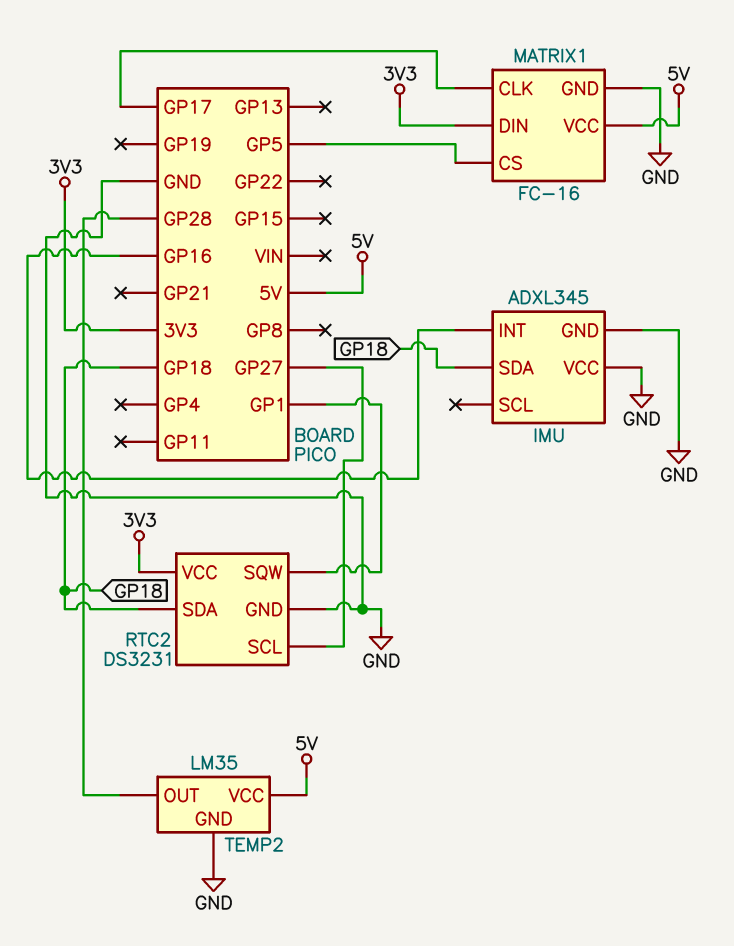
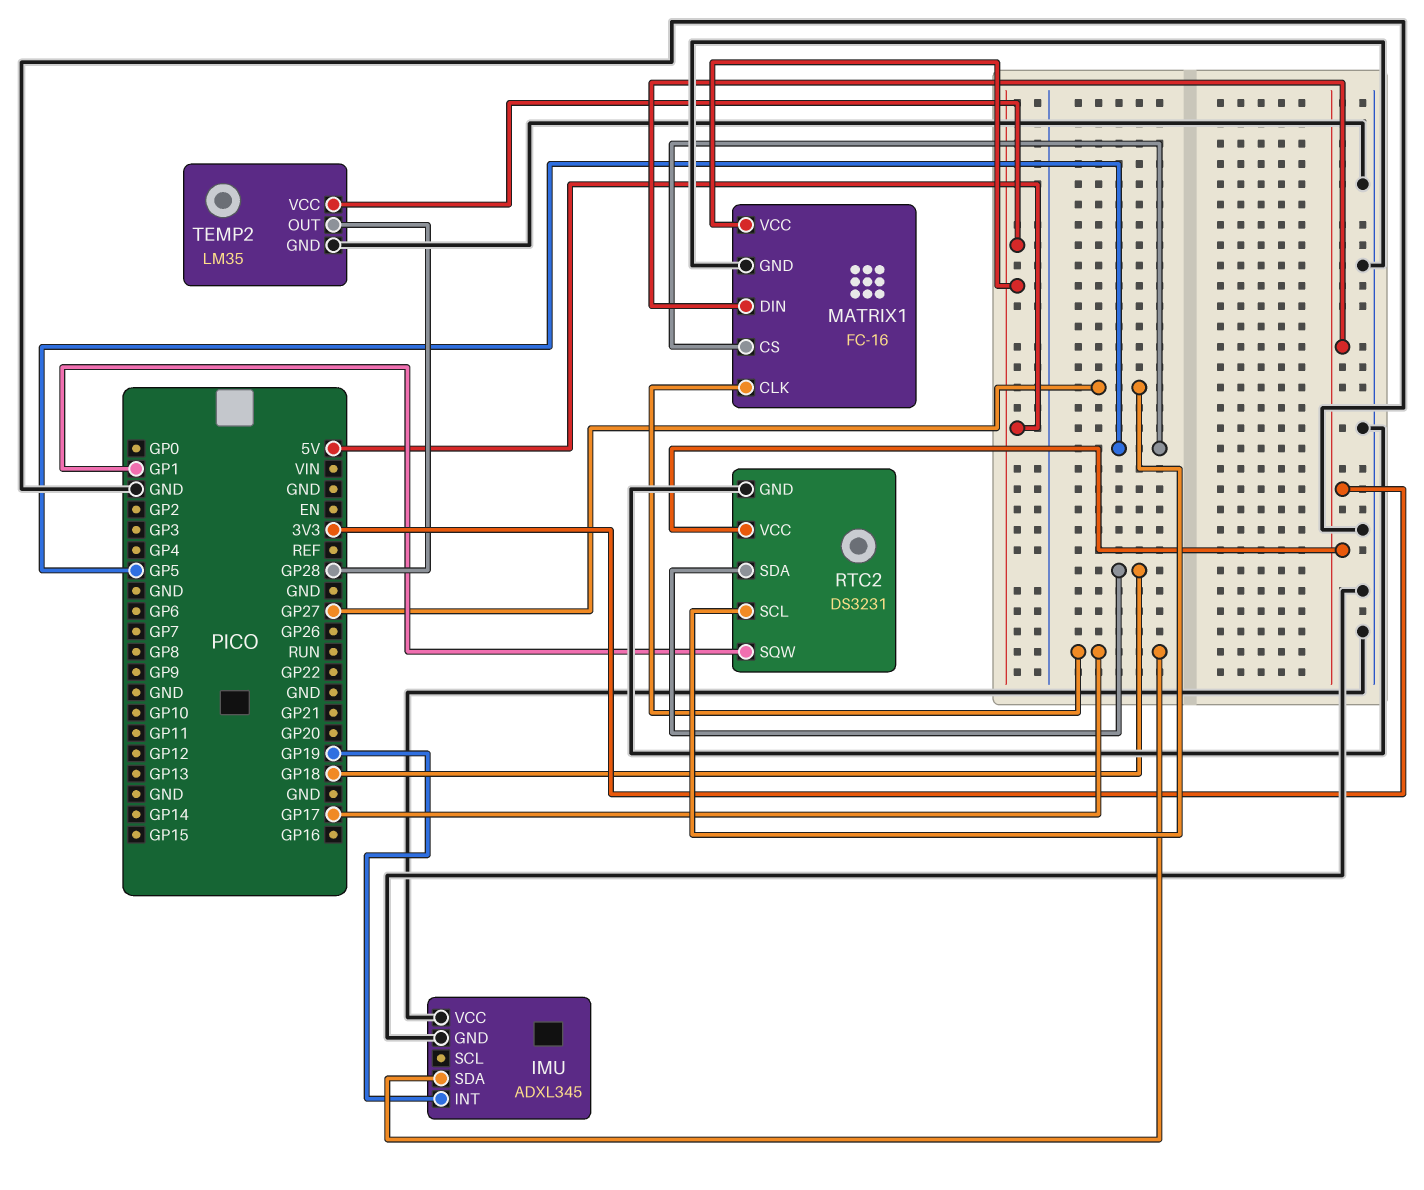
IMU pin INT: GP16 -> GP19
IMU pin SDA: GP18 -> GP17

